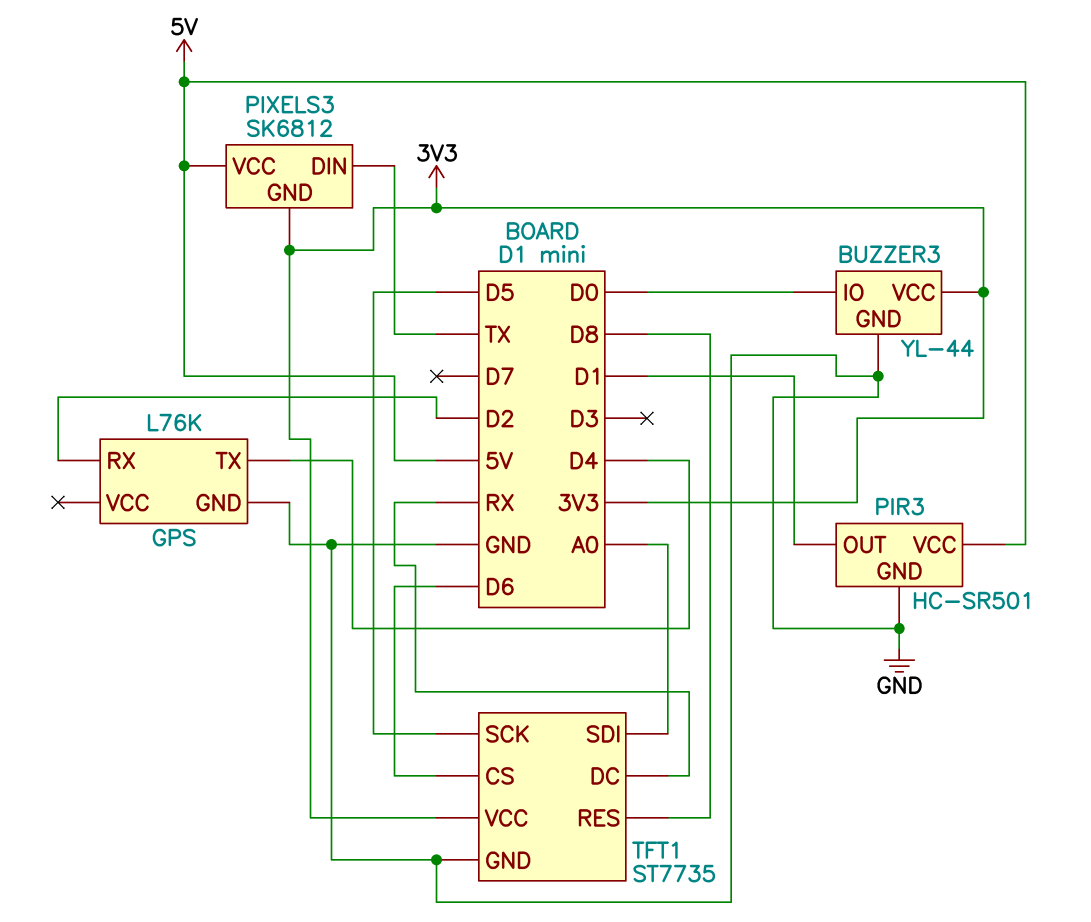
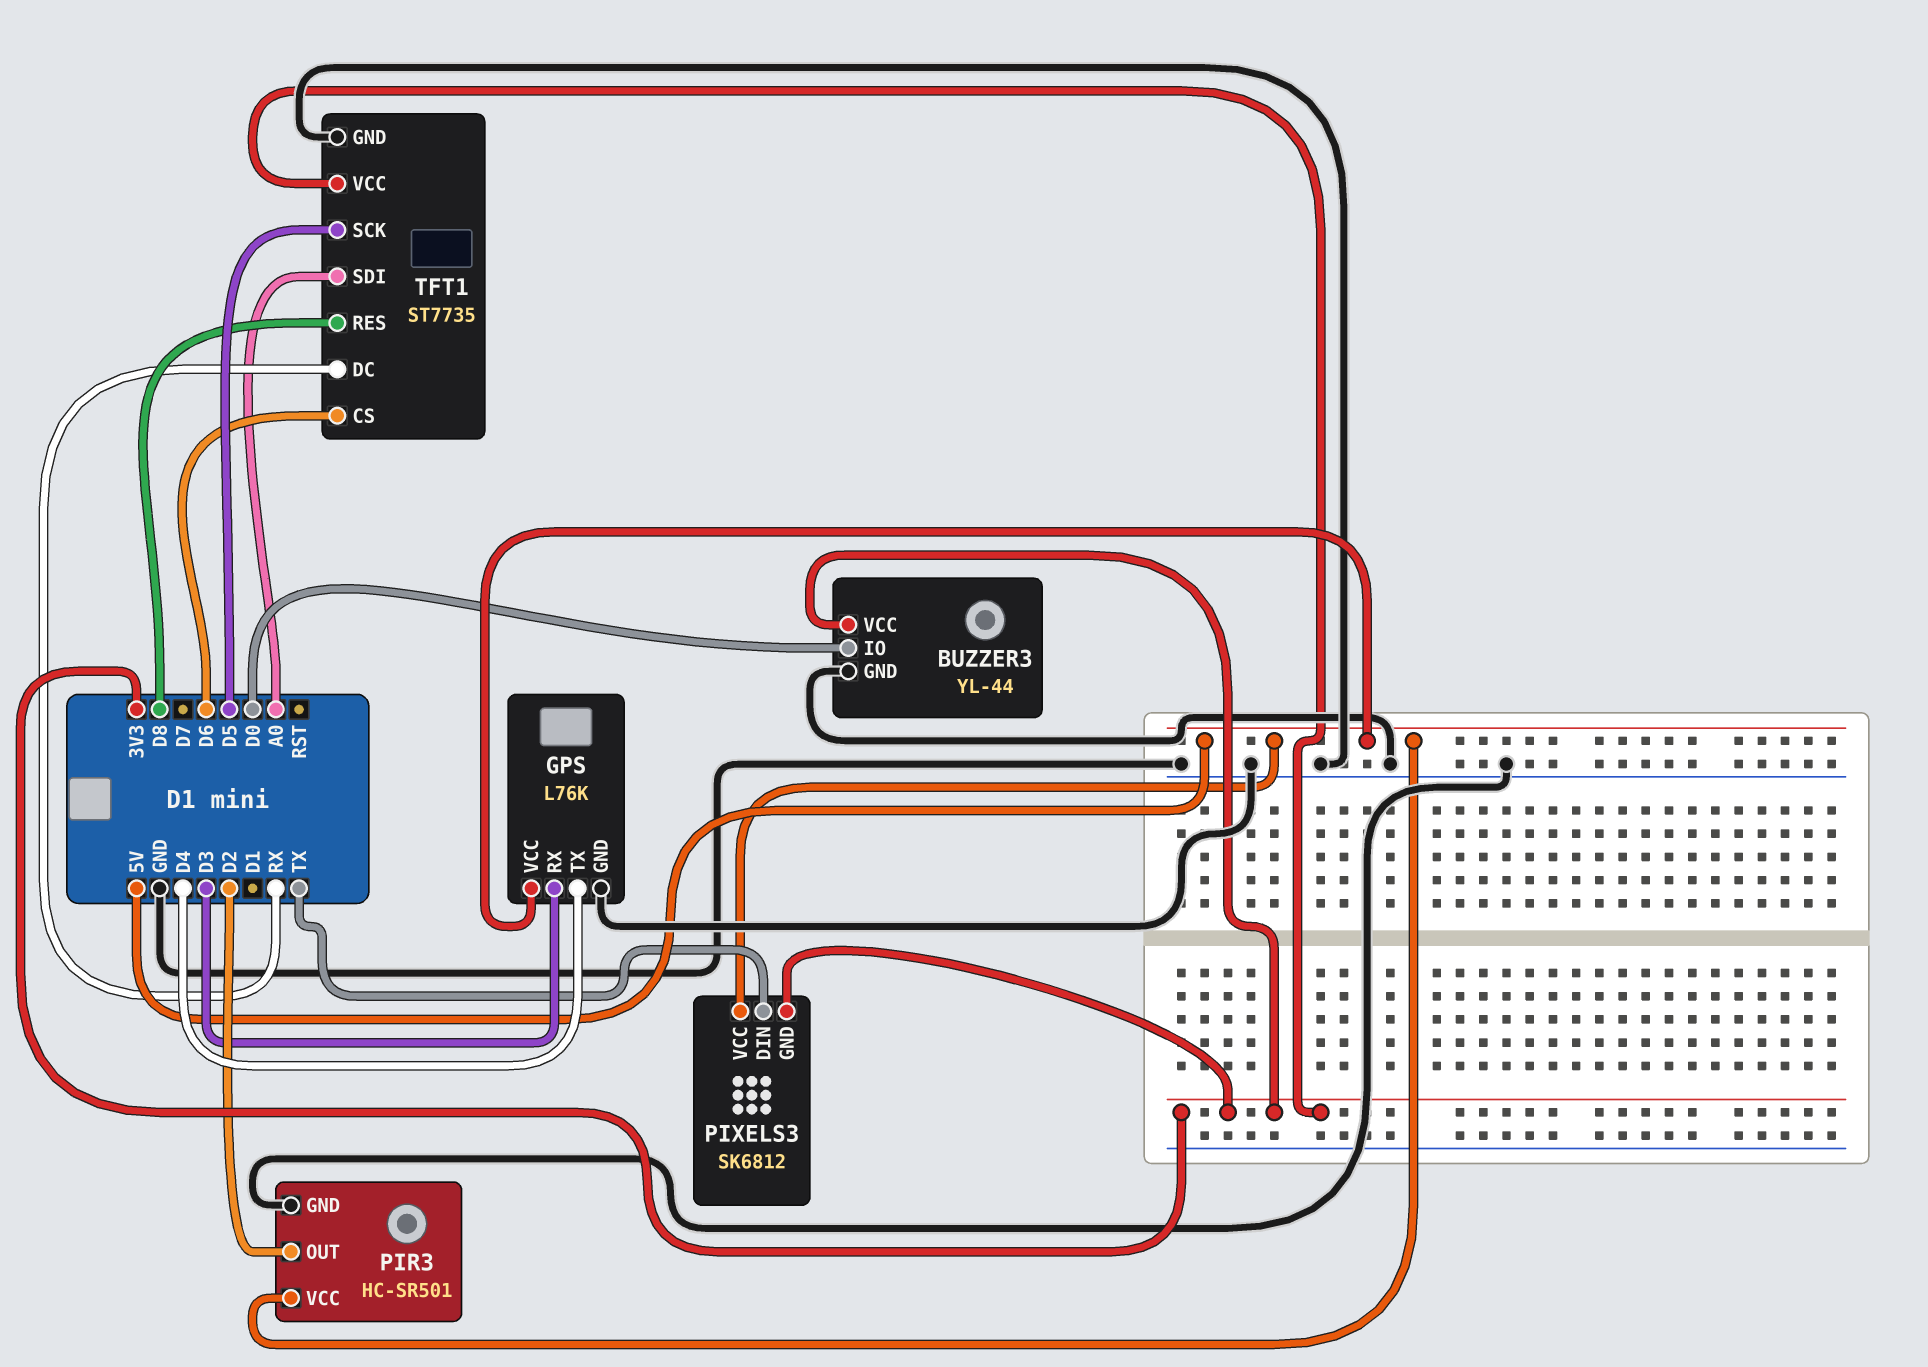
GPS pin RX: D2 -> D3
GPS pin VCC: none -> 5V
PIR3 pin OUT: D1 -> D2

